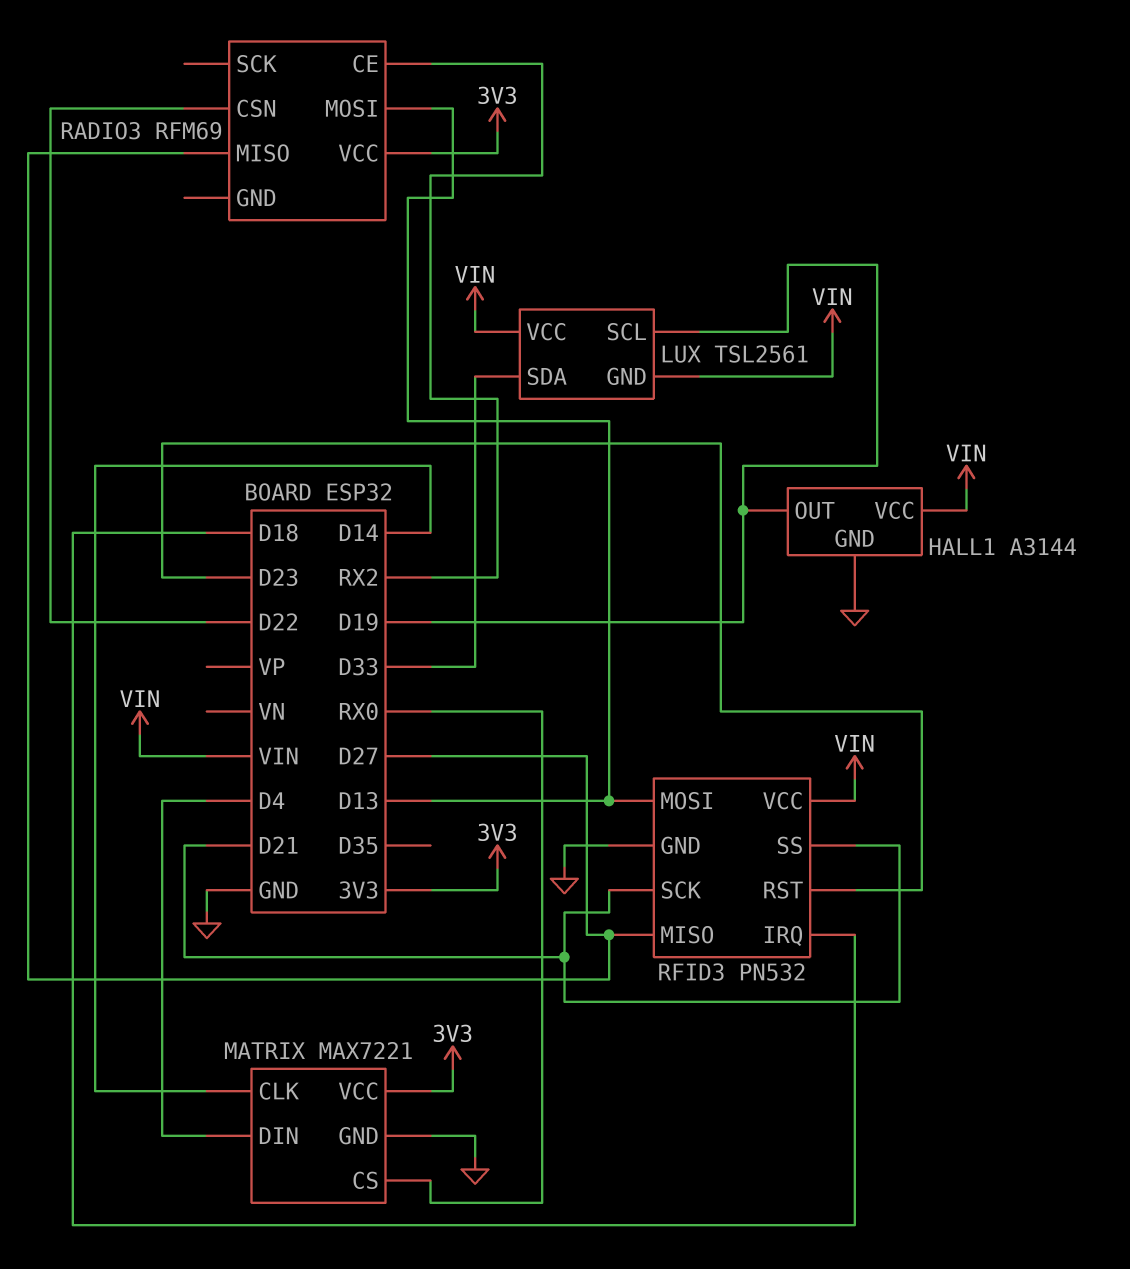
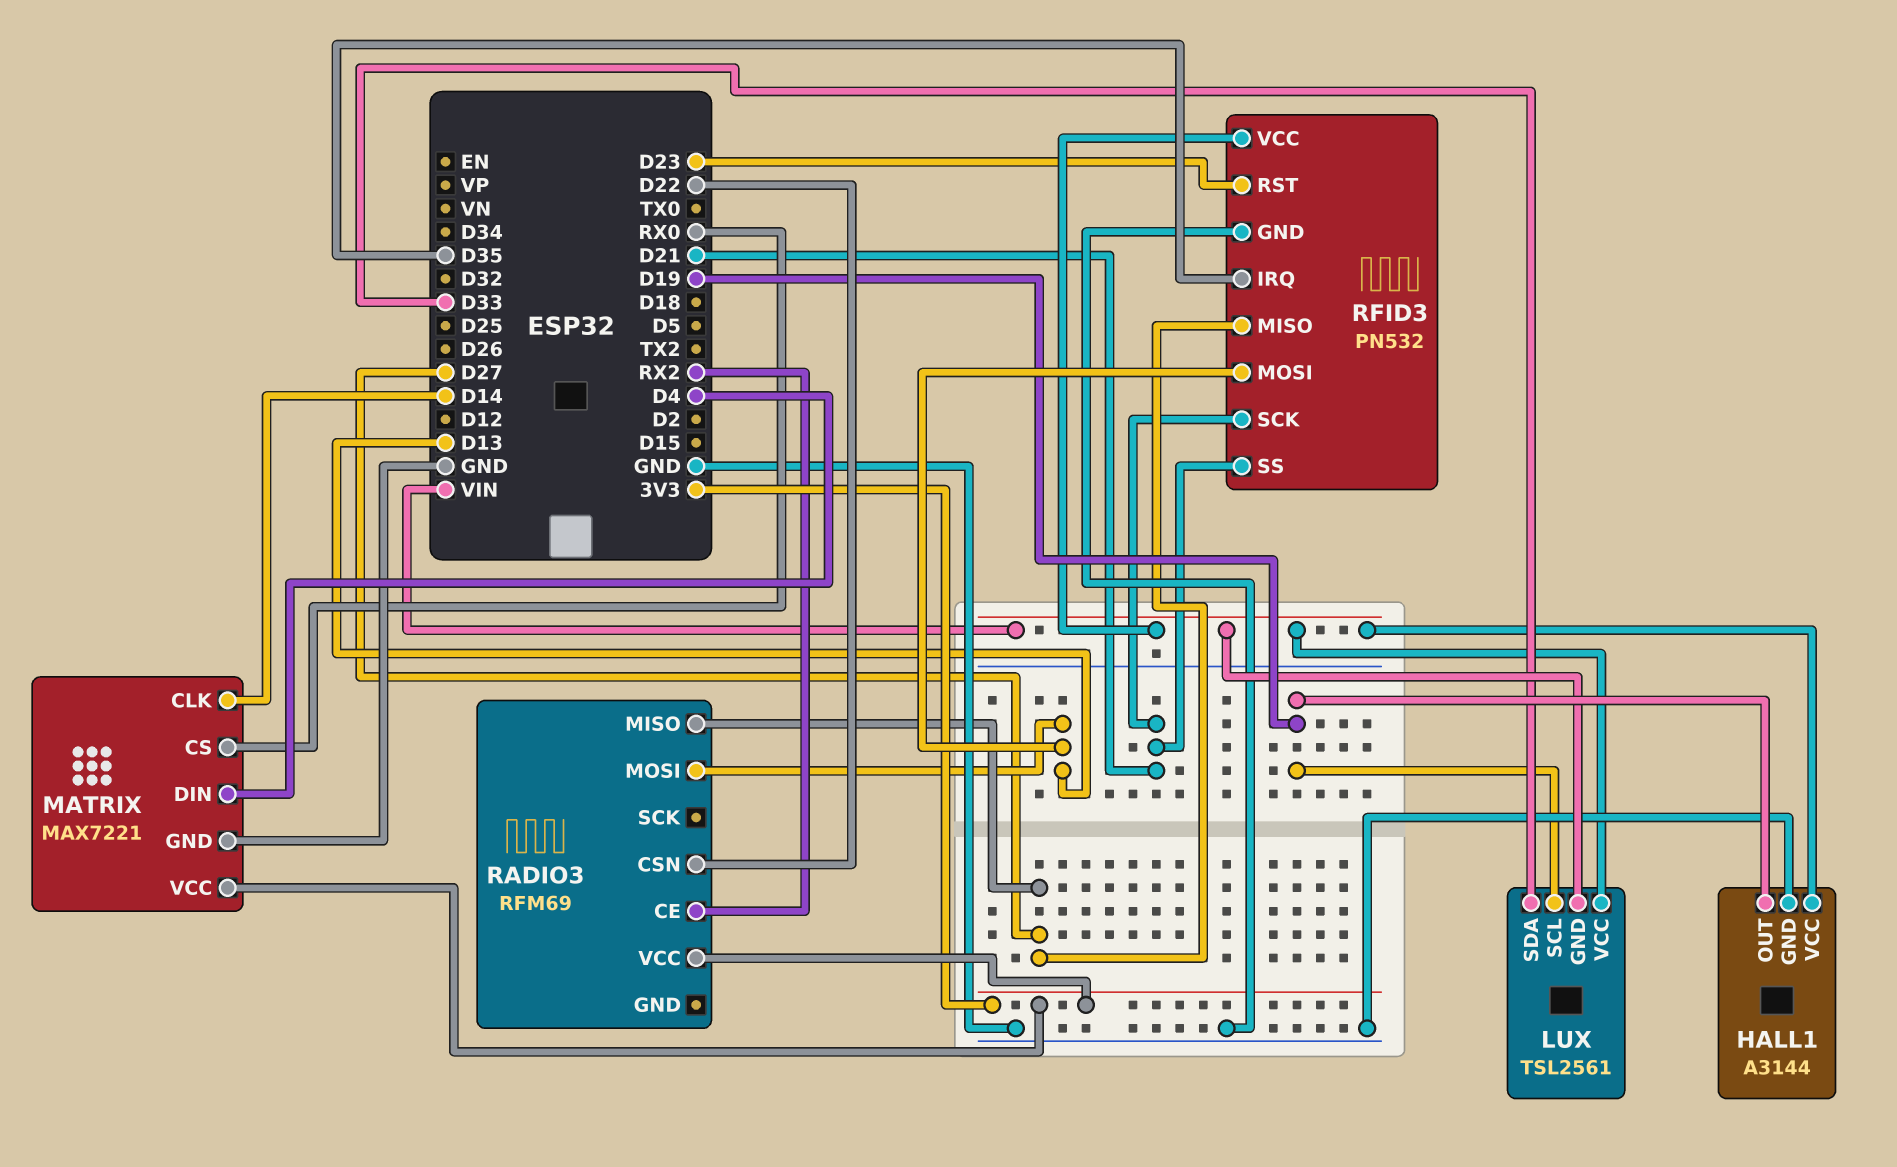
RFID3 pin IRQ: D18 -> D35

